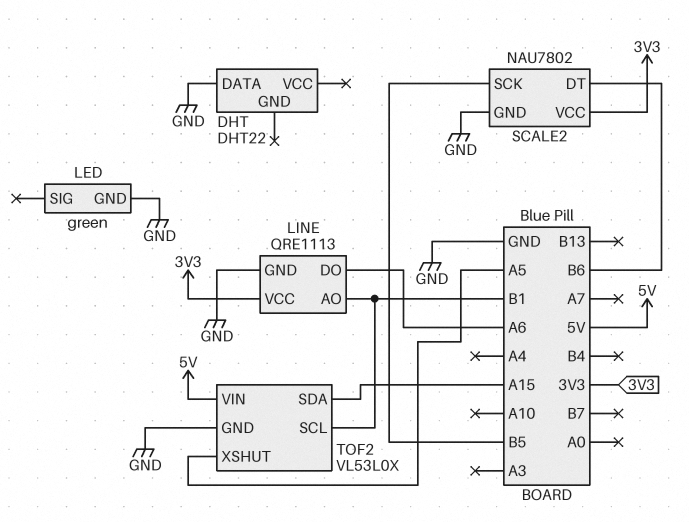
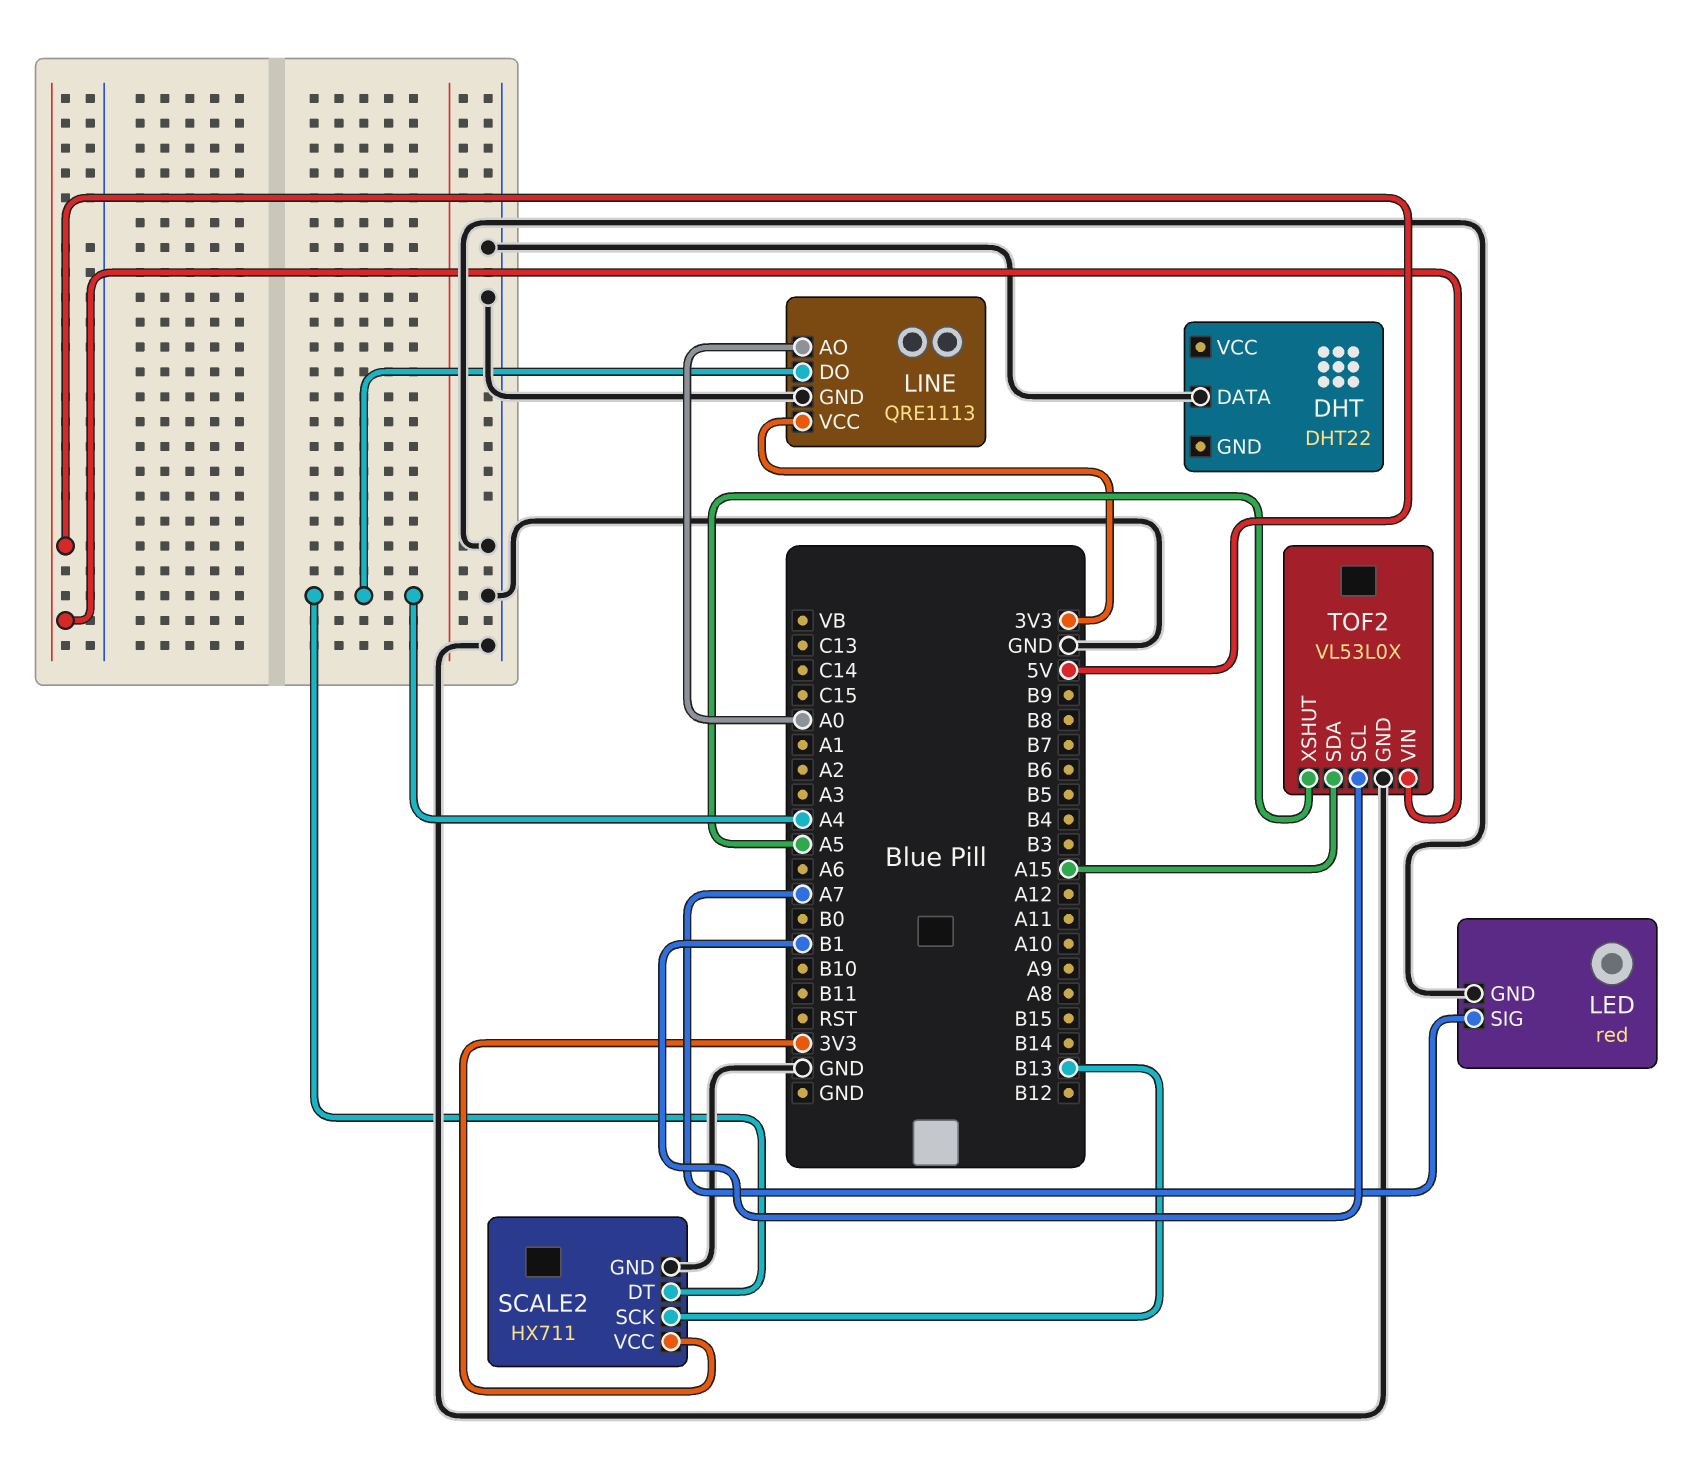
LED: green -> red
LED pin SIG: none -> A7
LINE pin AO: B1 -> A0
LINE pin DO: A6 -> A4
SCALE2: NAU7802 -> HX711
SCALE2 pin DT: B6 -> A4
SCALE2 pin SCK: B5 -> B13

